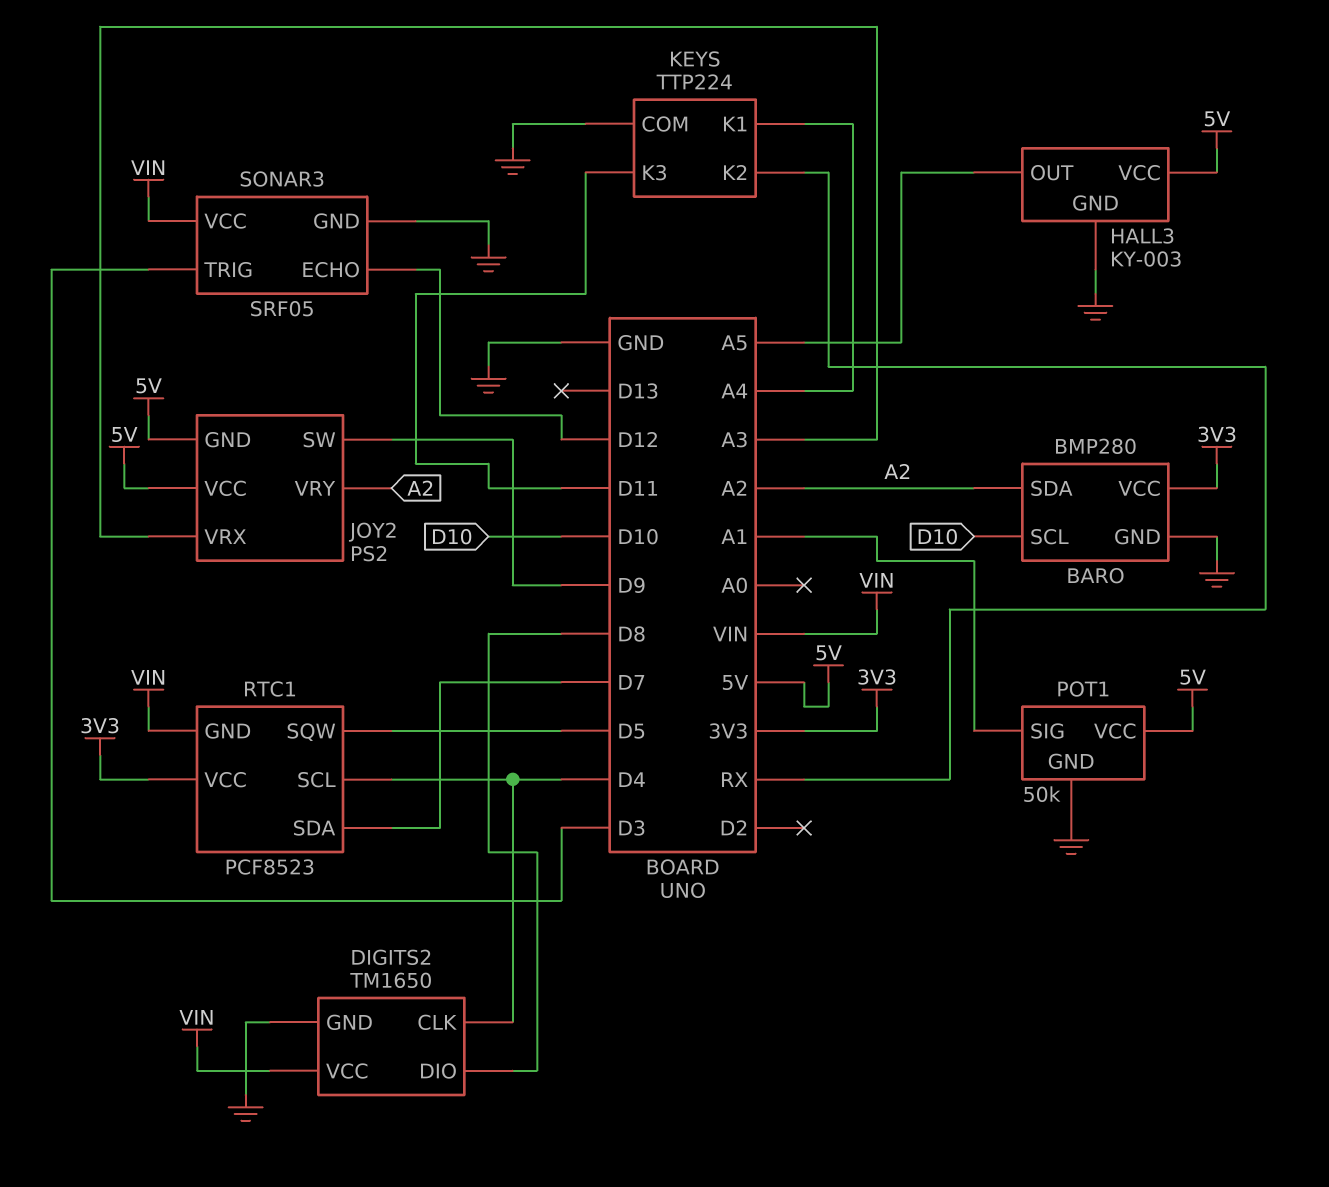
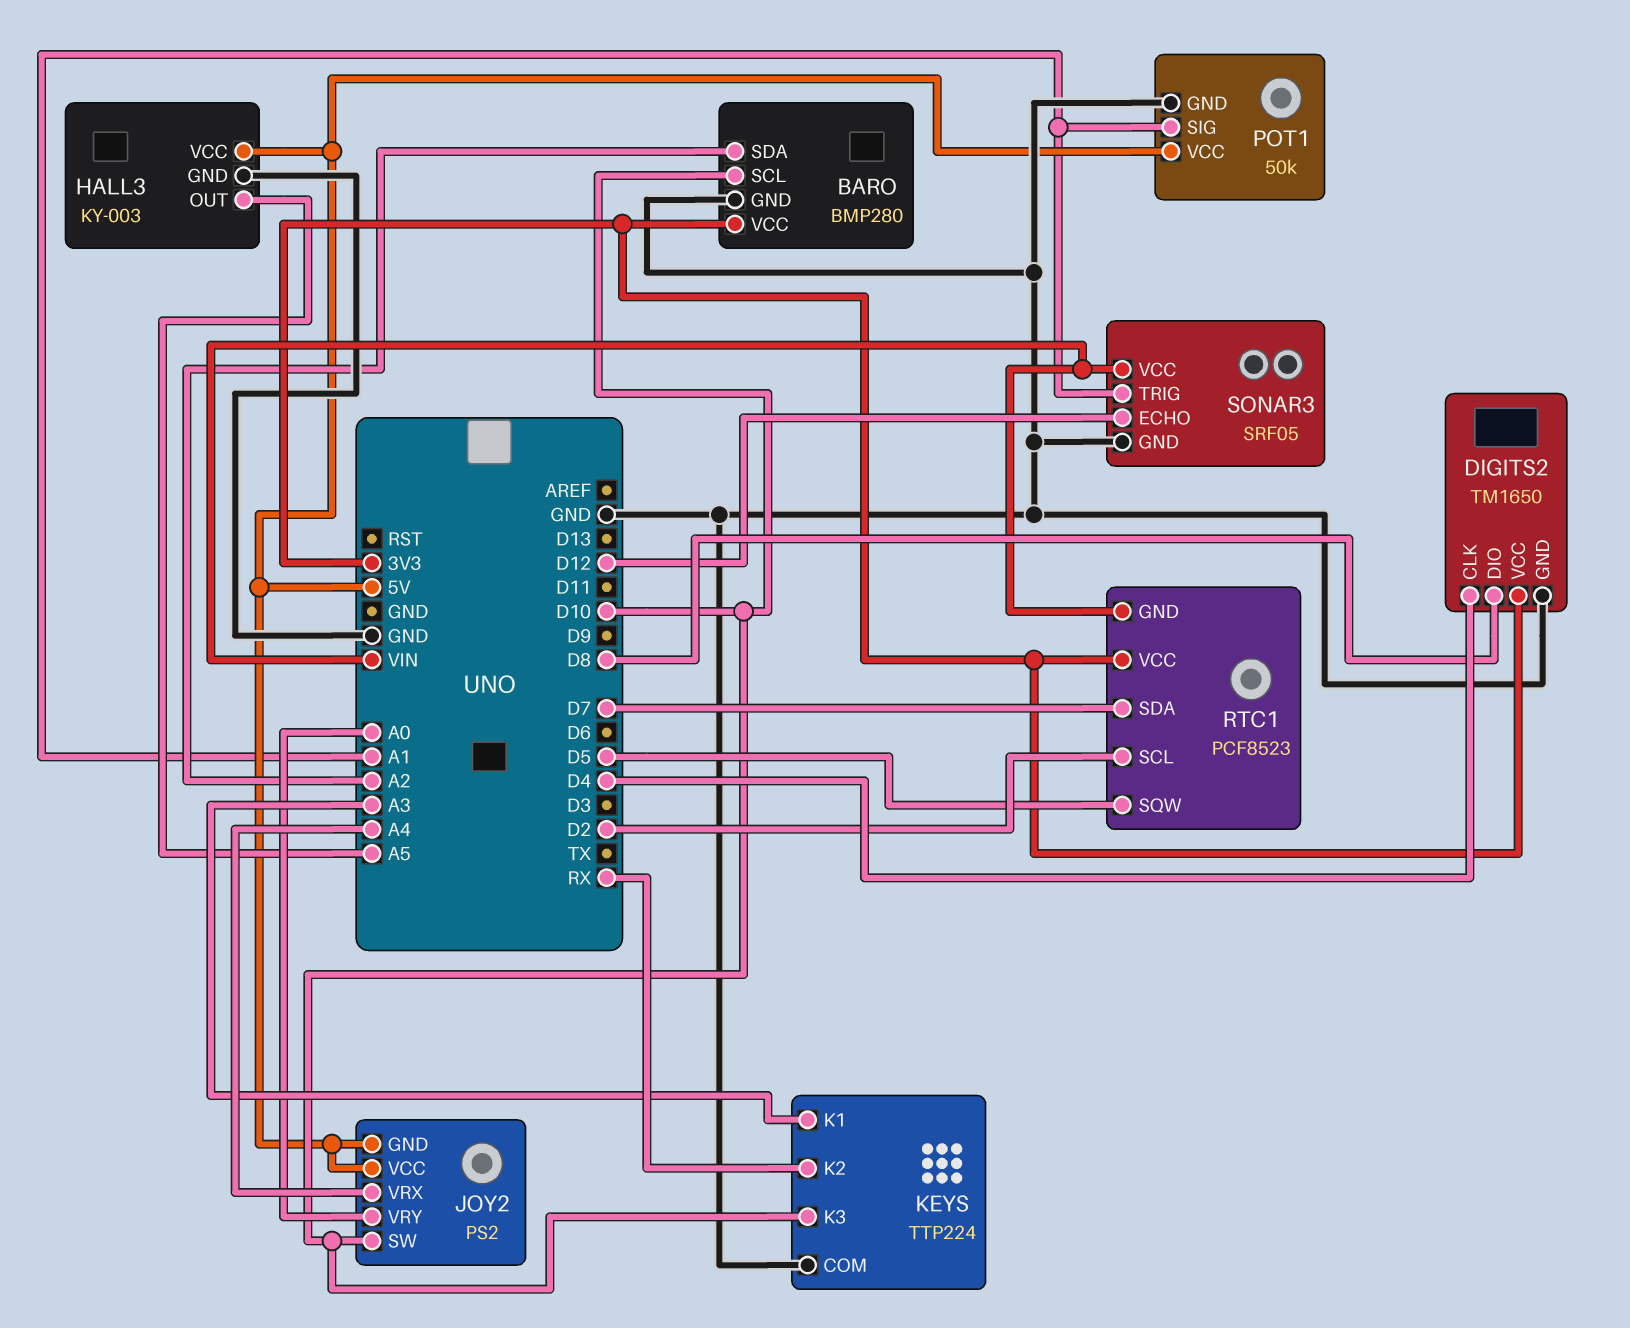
DIGITS2 pin VCC: VIN -> 3V3
JOY2 pin SW: D9 -> D10
JOY2 pin VRX: A3 -> A4
JOY2 pin VRY: A2 -> A0
KEYS pin K1: A4 -> A3
KEYS pin K3: D11 -> D10
RTC1 pin SCL: D4 -> D2
SONAR3 pin TRIG: D3 -> A1

